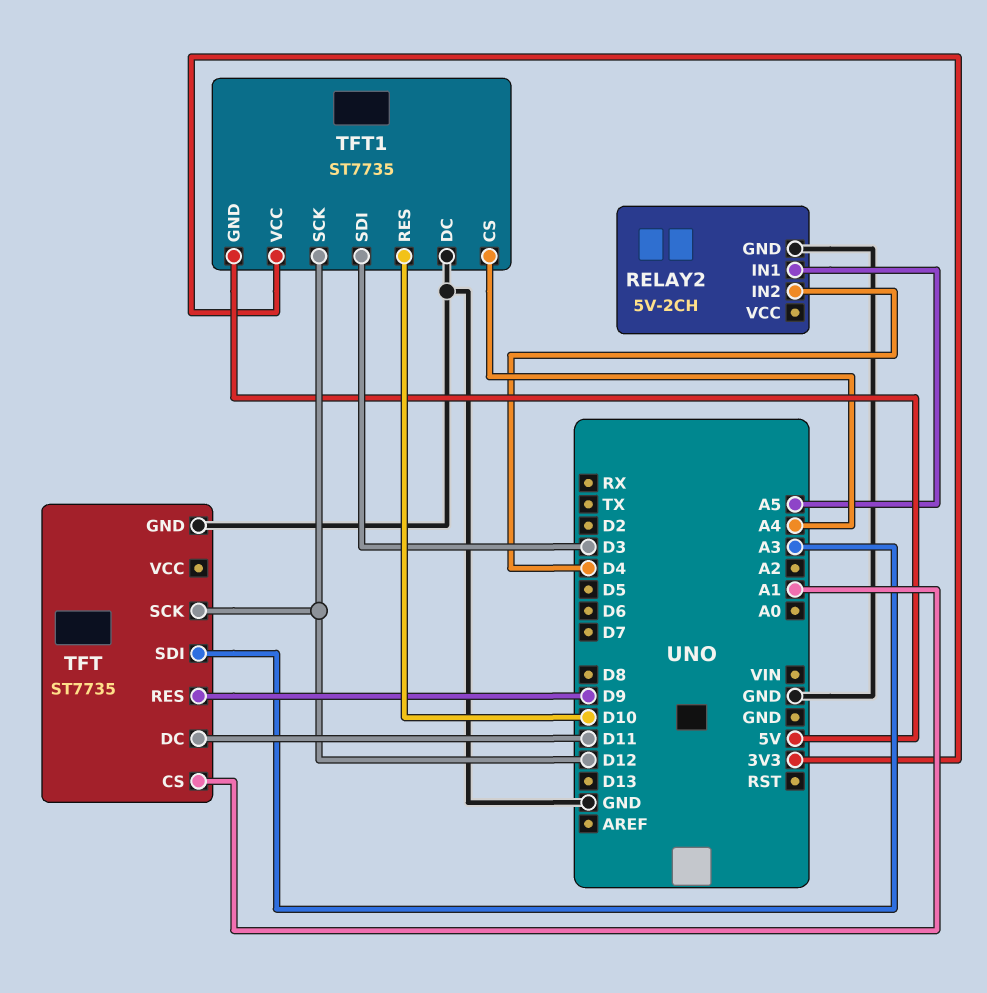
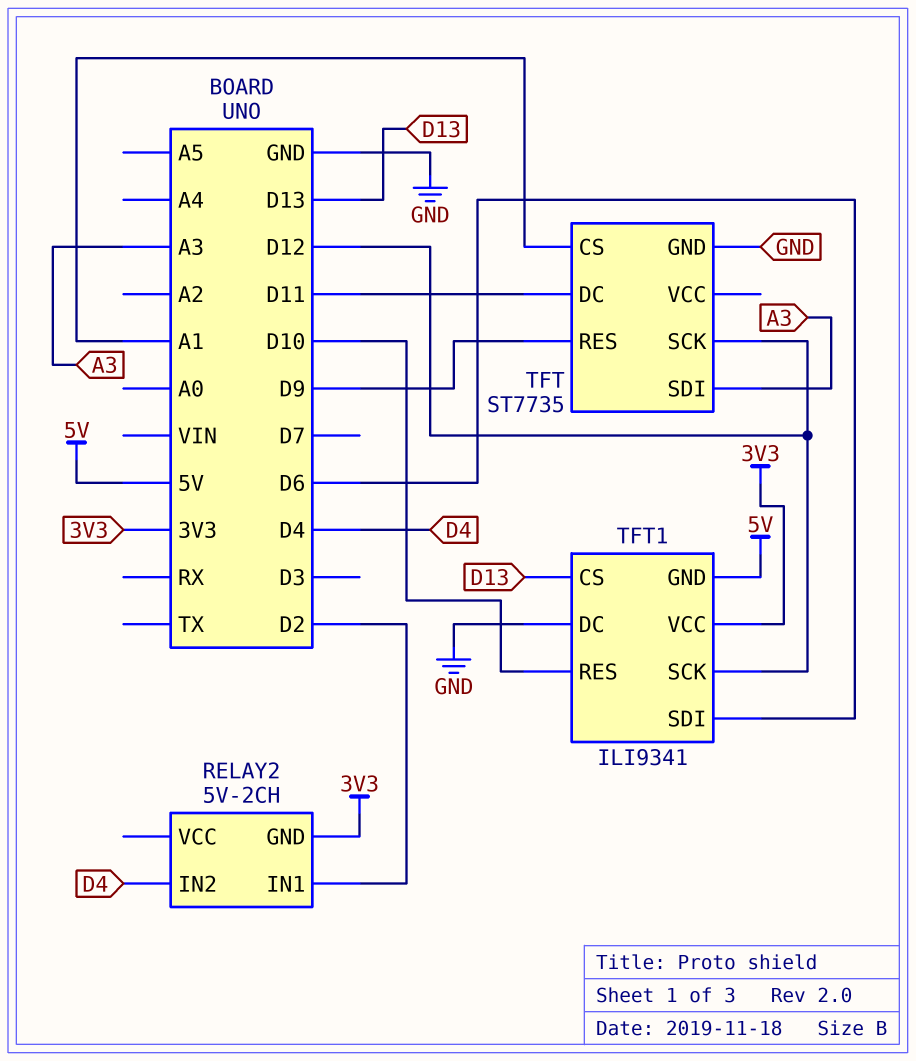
RELAY2 pin GND: GND -> 3V3
RELAY2 pin IN1: A5 -> D2
TFT1: ST7735 -> ILI9341
TFT1 pin CS: A4 -> D13
TFT1 pin SDI: D3 -> D6

